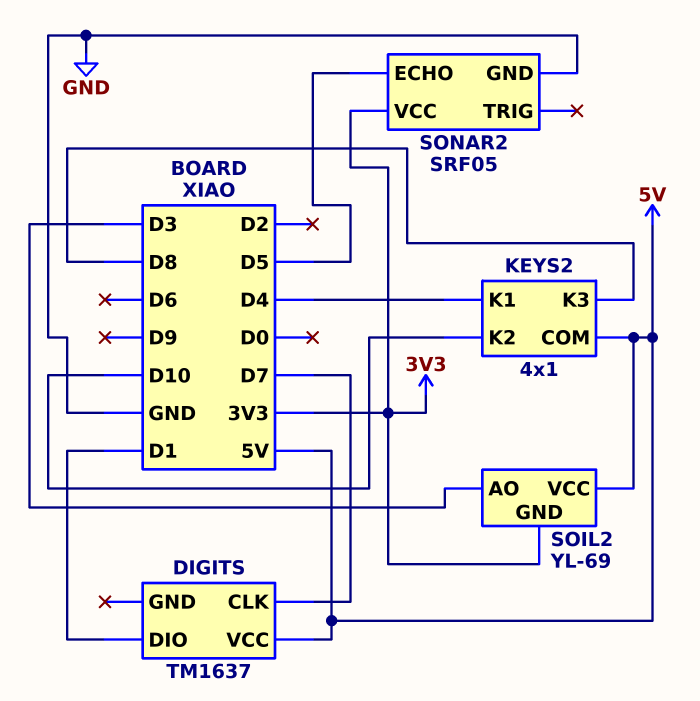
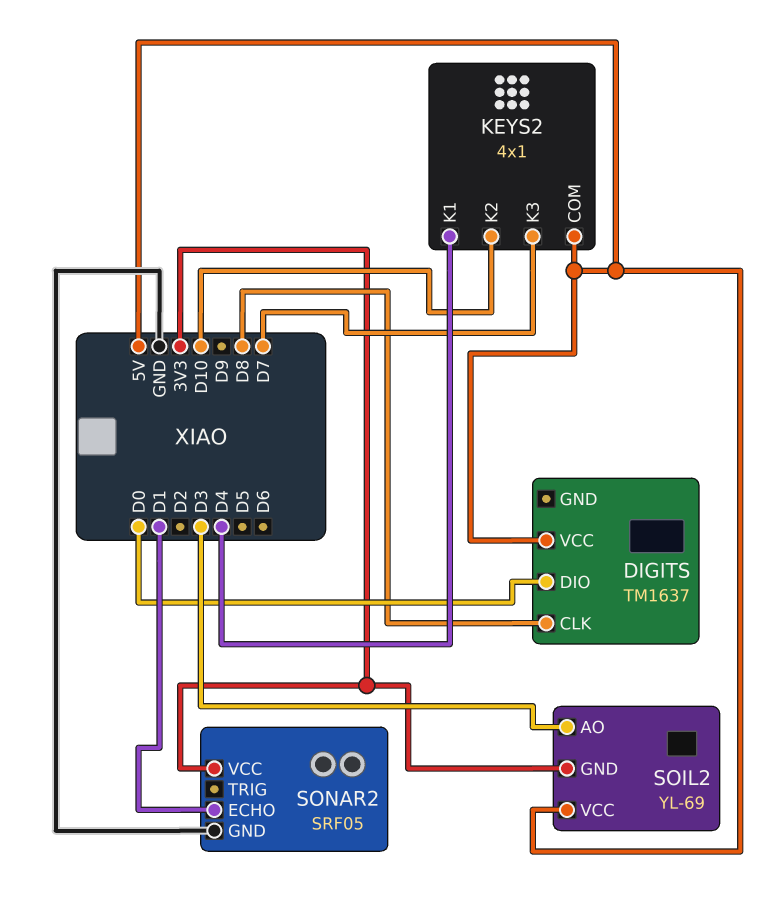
DIGITS pin CLK: D7 -> D8
DIGITS pin DIO: D1 -> D0
KEYS2 pin K3: D8 -> D7
SONAR2 pin ECHO: D5 -> D1

